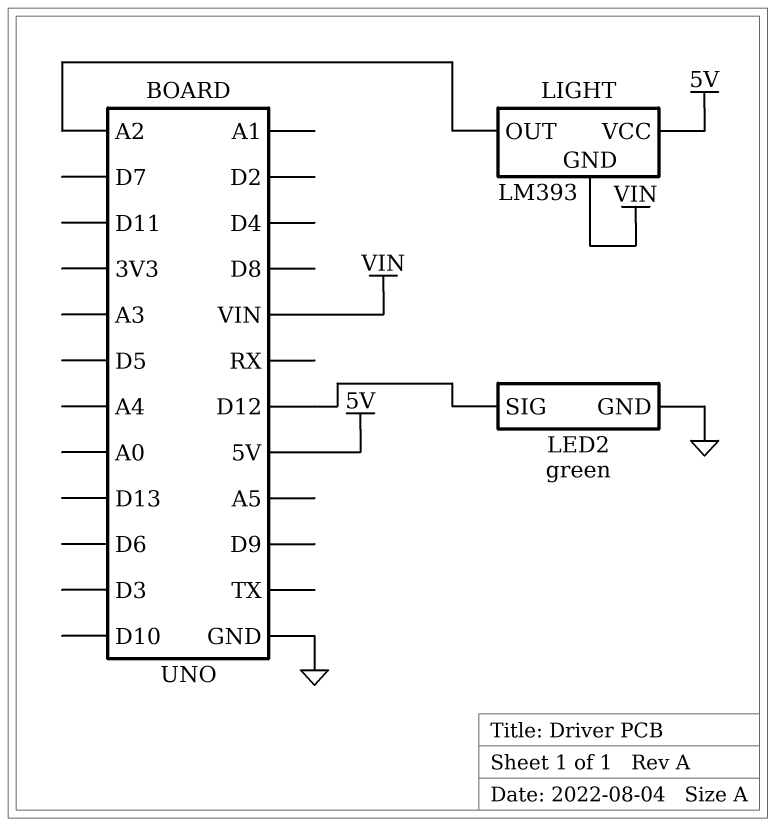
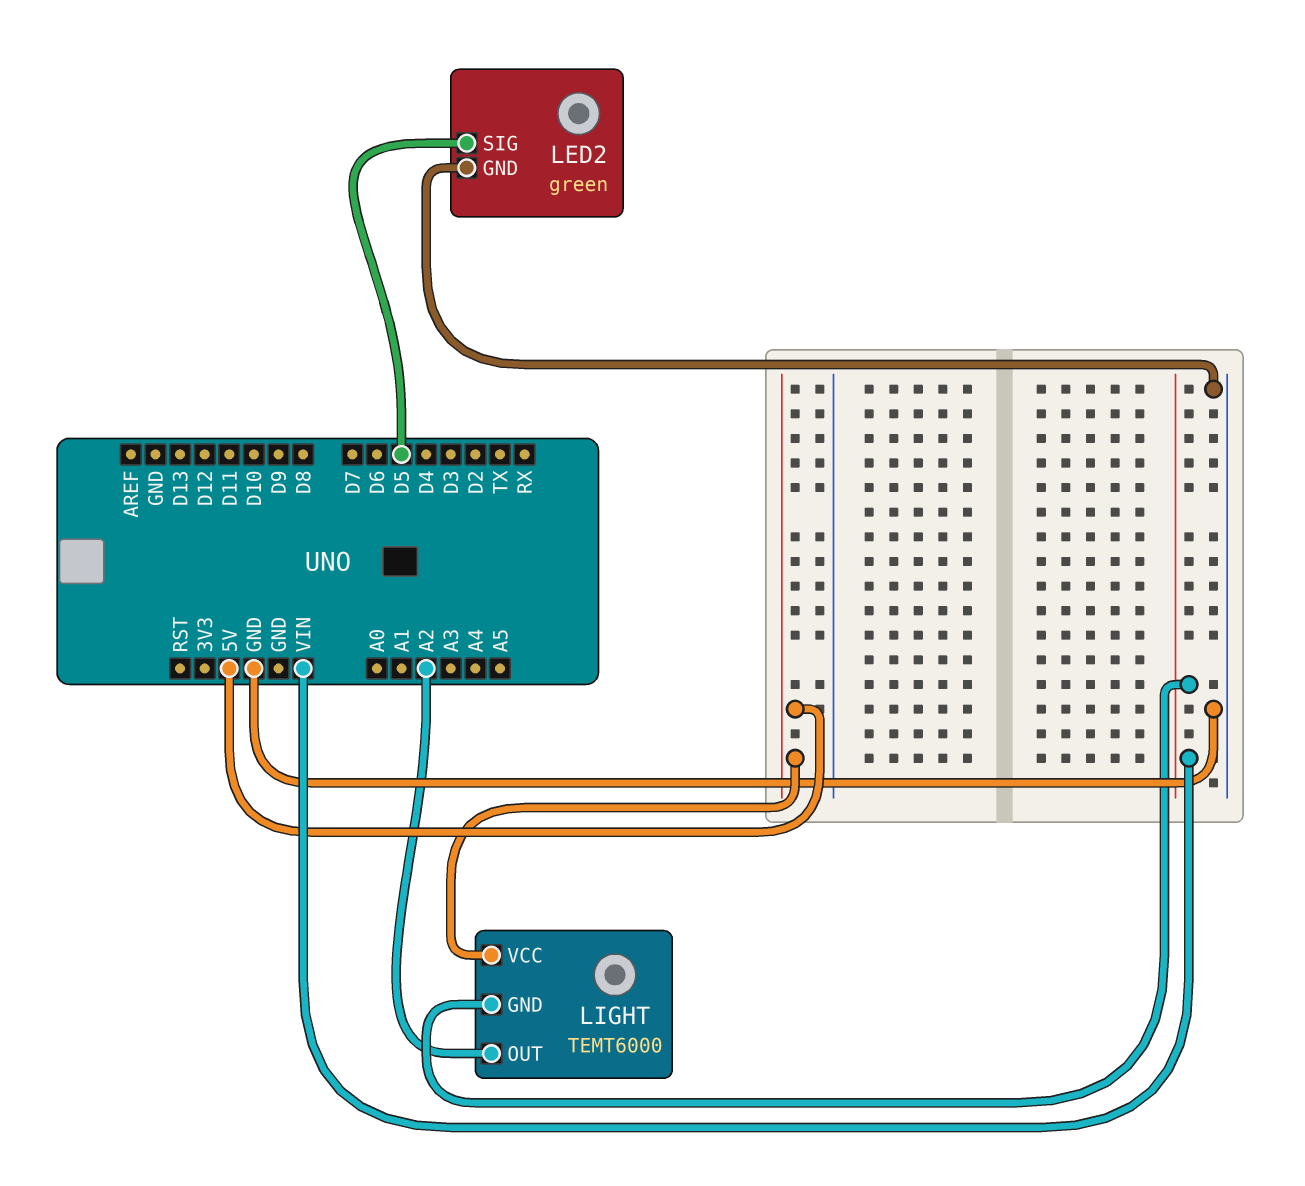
LED2 pin SIG: D12 -> D5
LIGHT: LM393 -> TEMT6000

